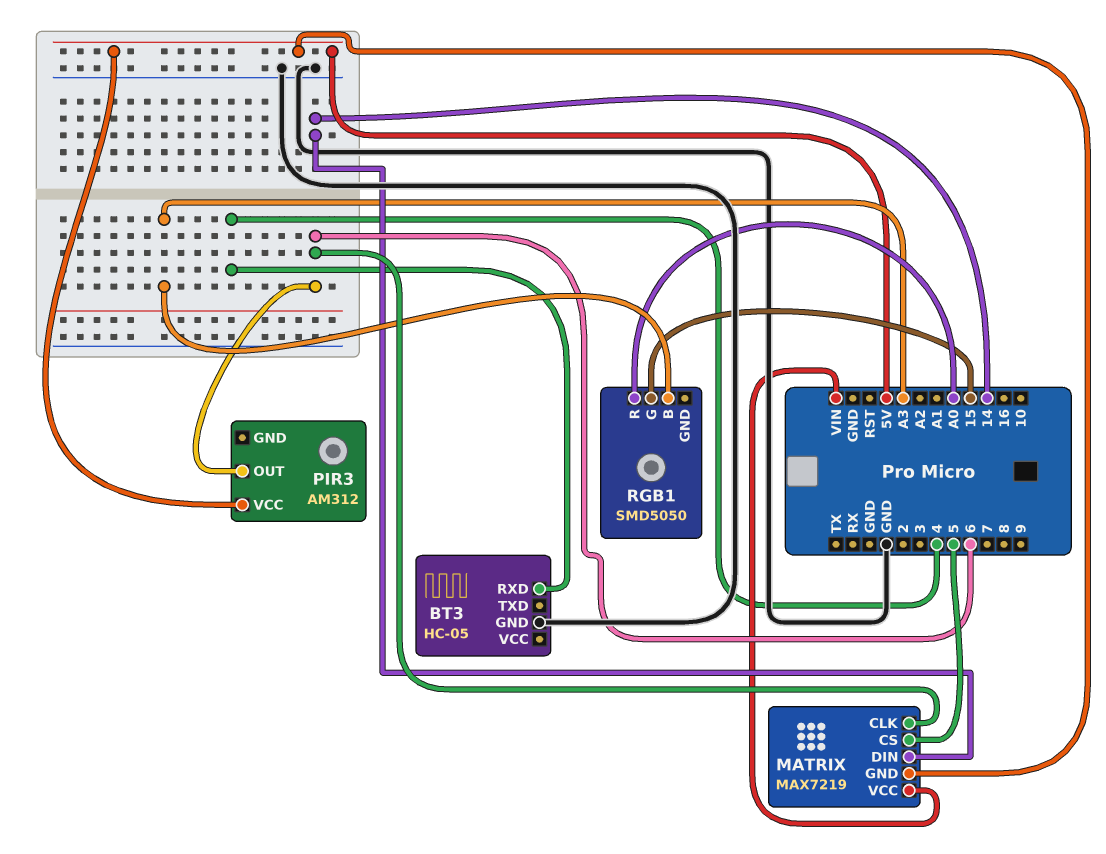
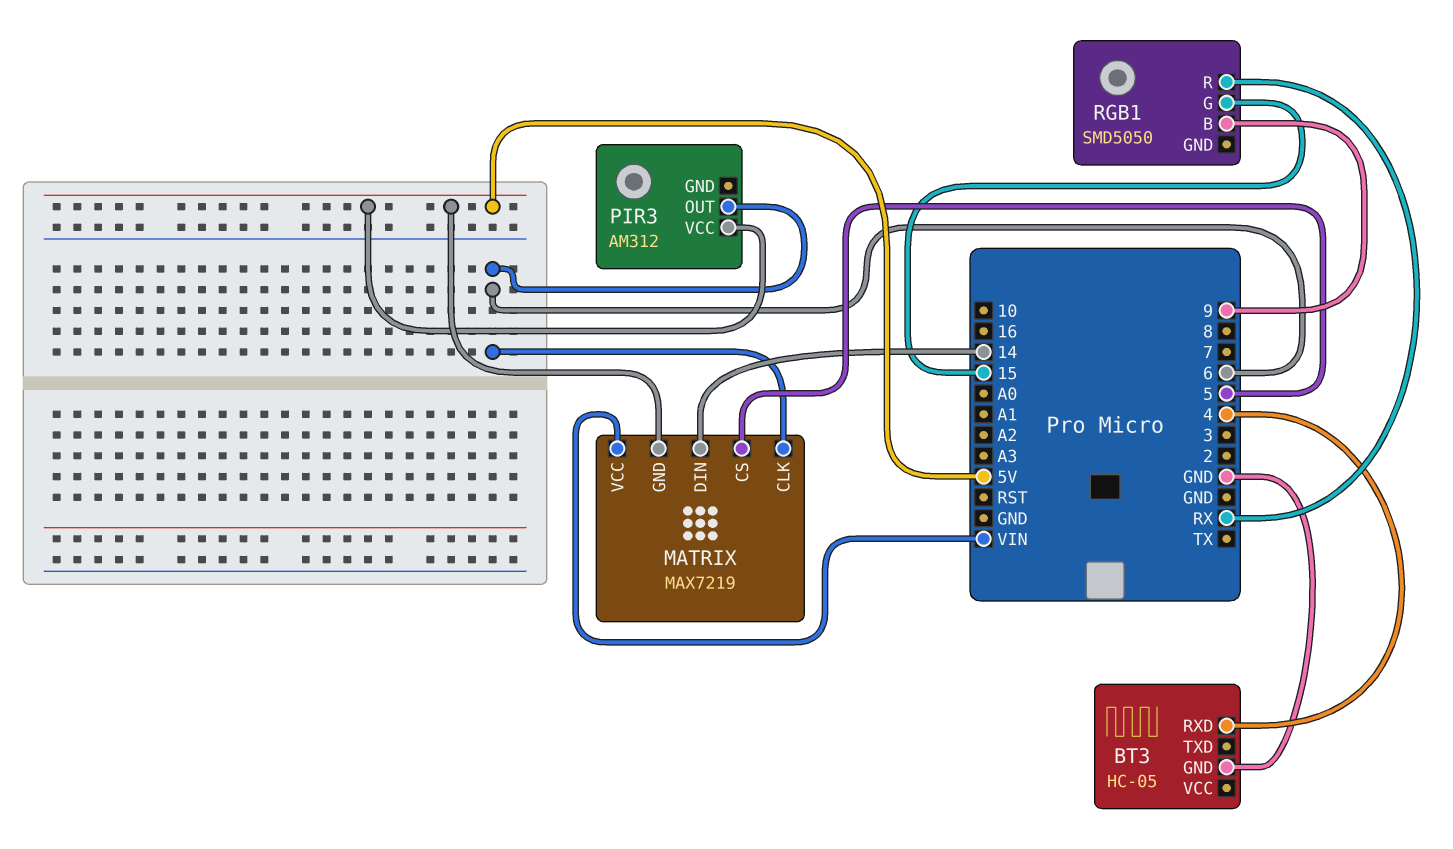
RGB1 pin B: A3 -> 9
RGB1 pin R: A0 -> RX

